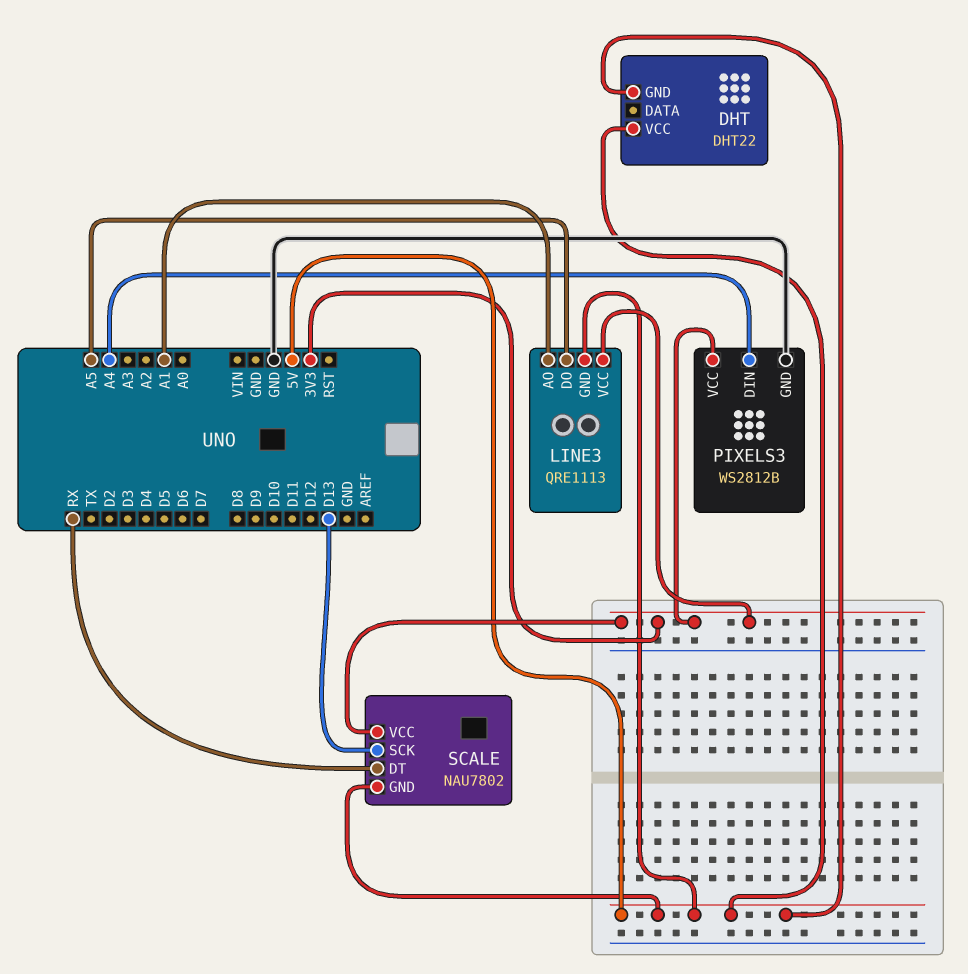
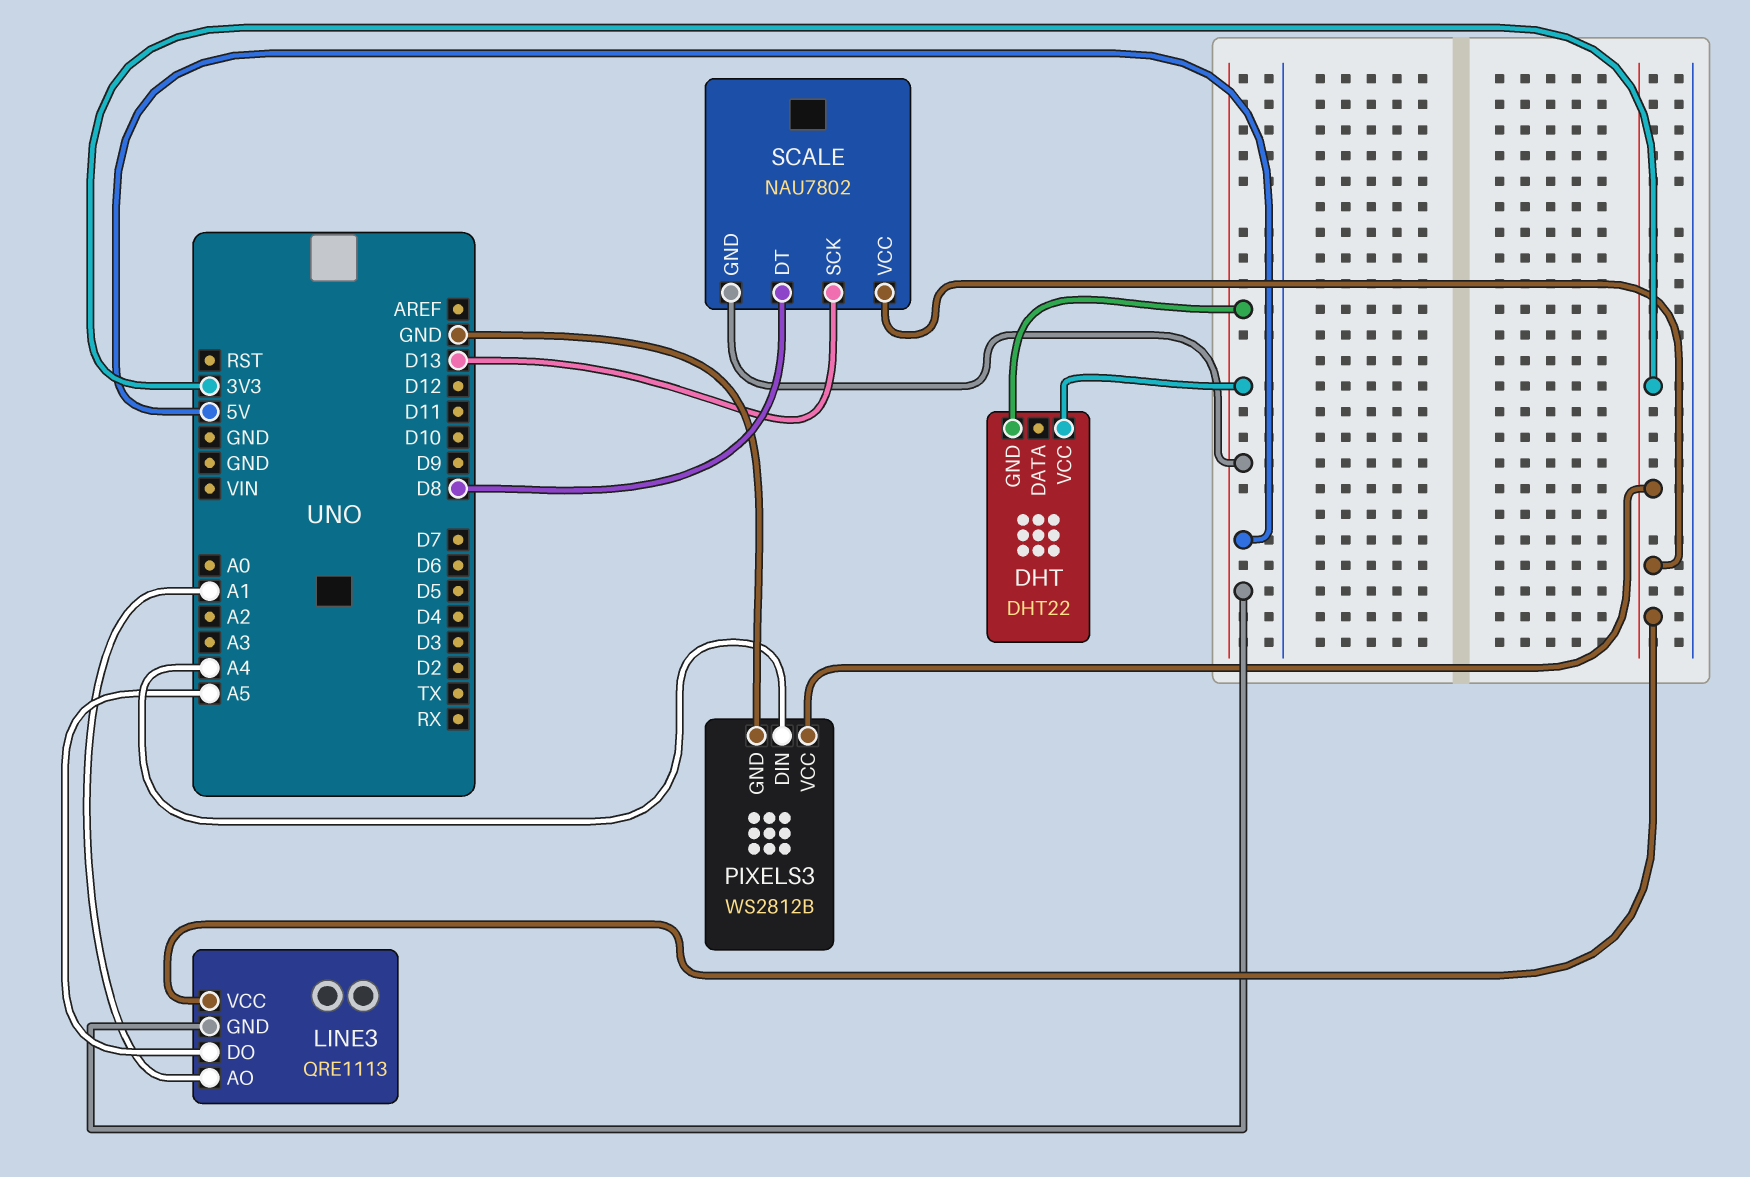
SCALE pin DT: RX -> D8

